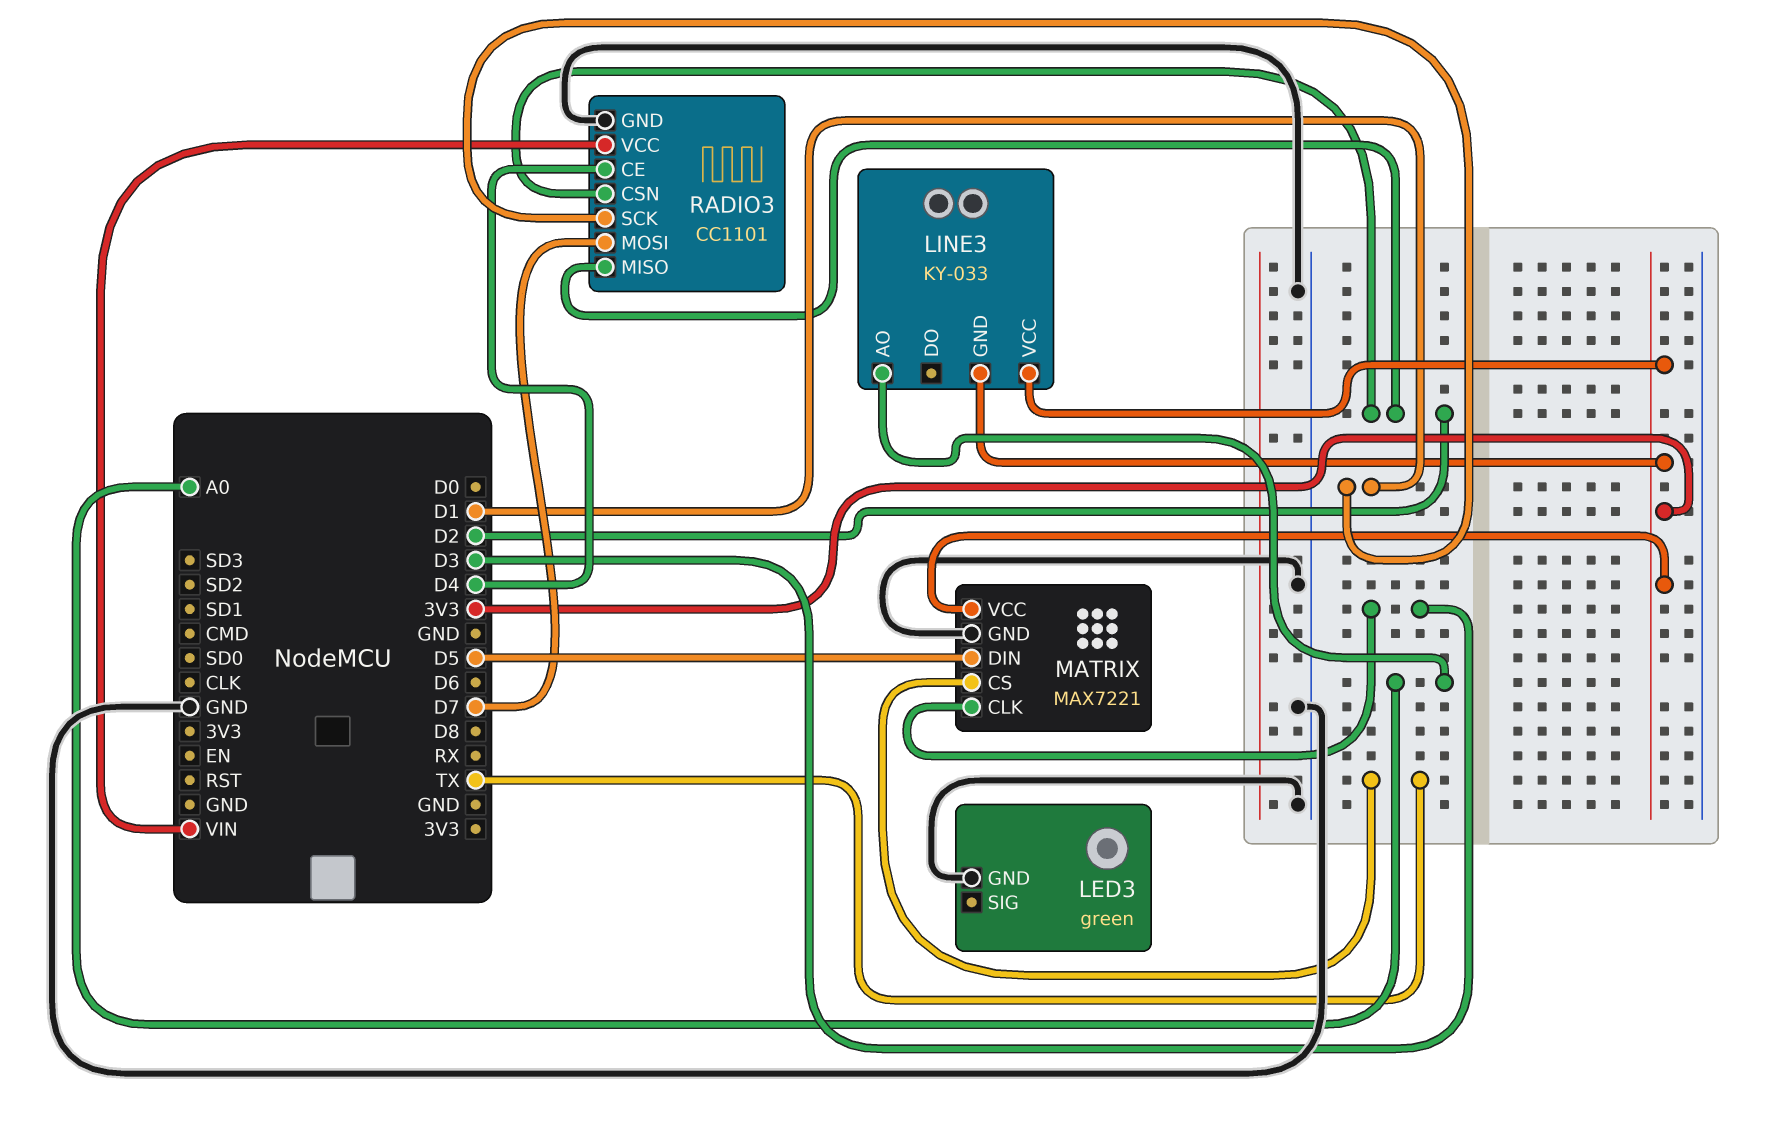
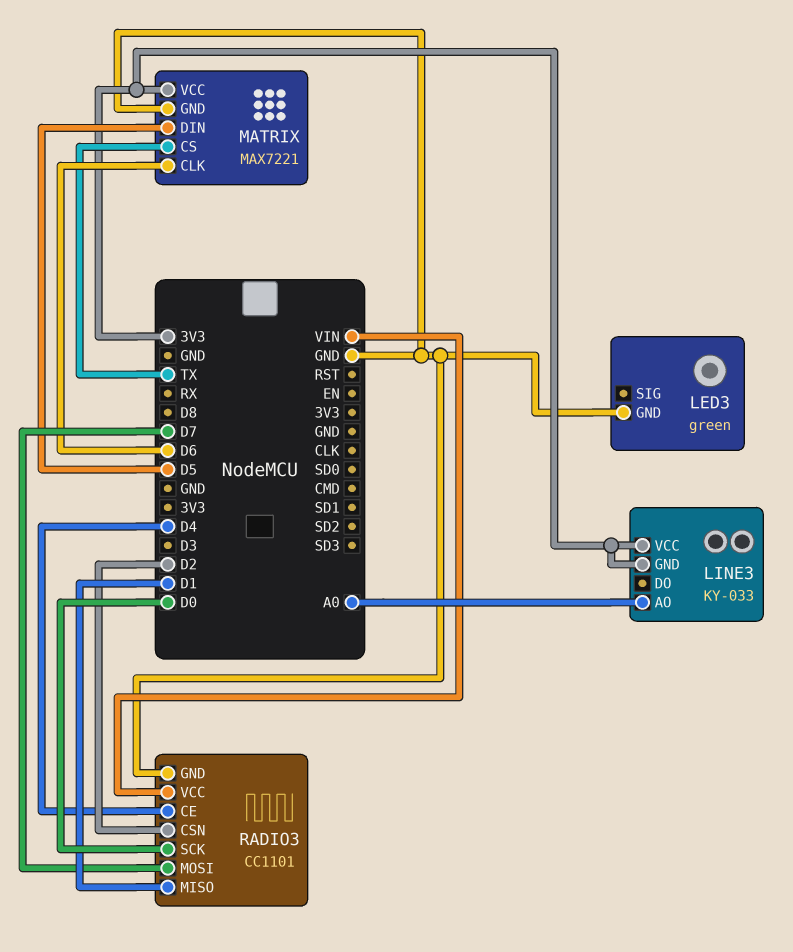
MATRIX pin CLK: D3 -> D6
RADIO3 pin MISO: D2 -> D1
RADIO3 pin SCK: D1 -> D0

